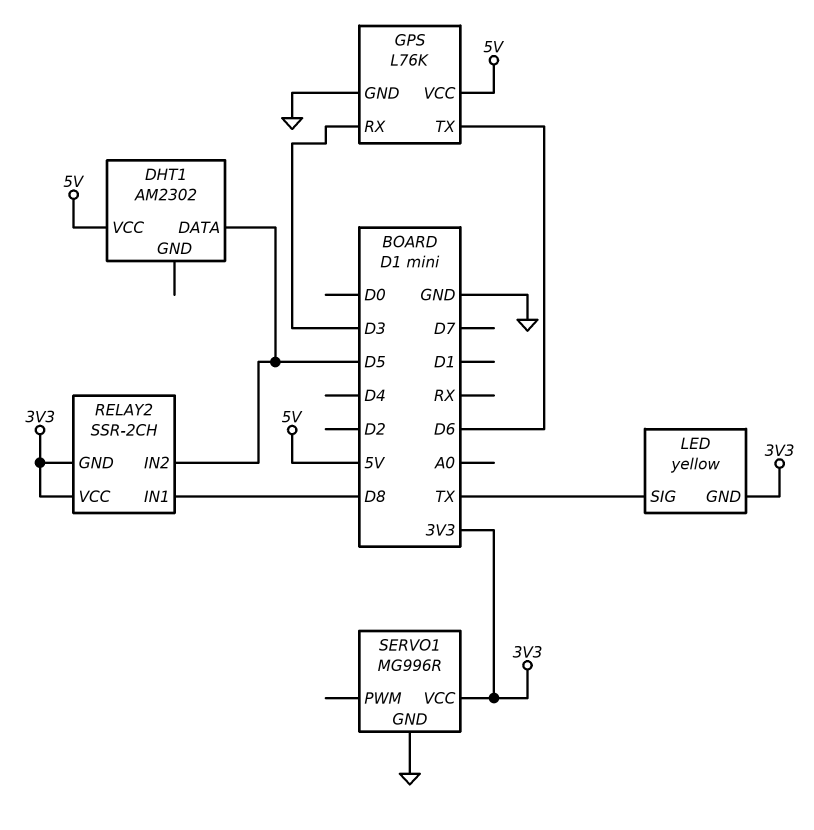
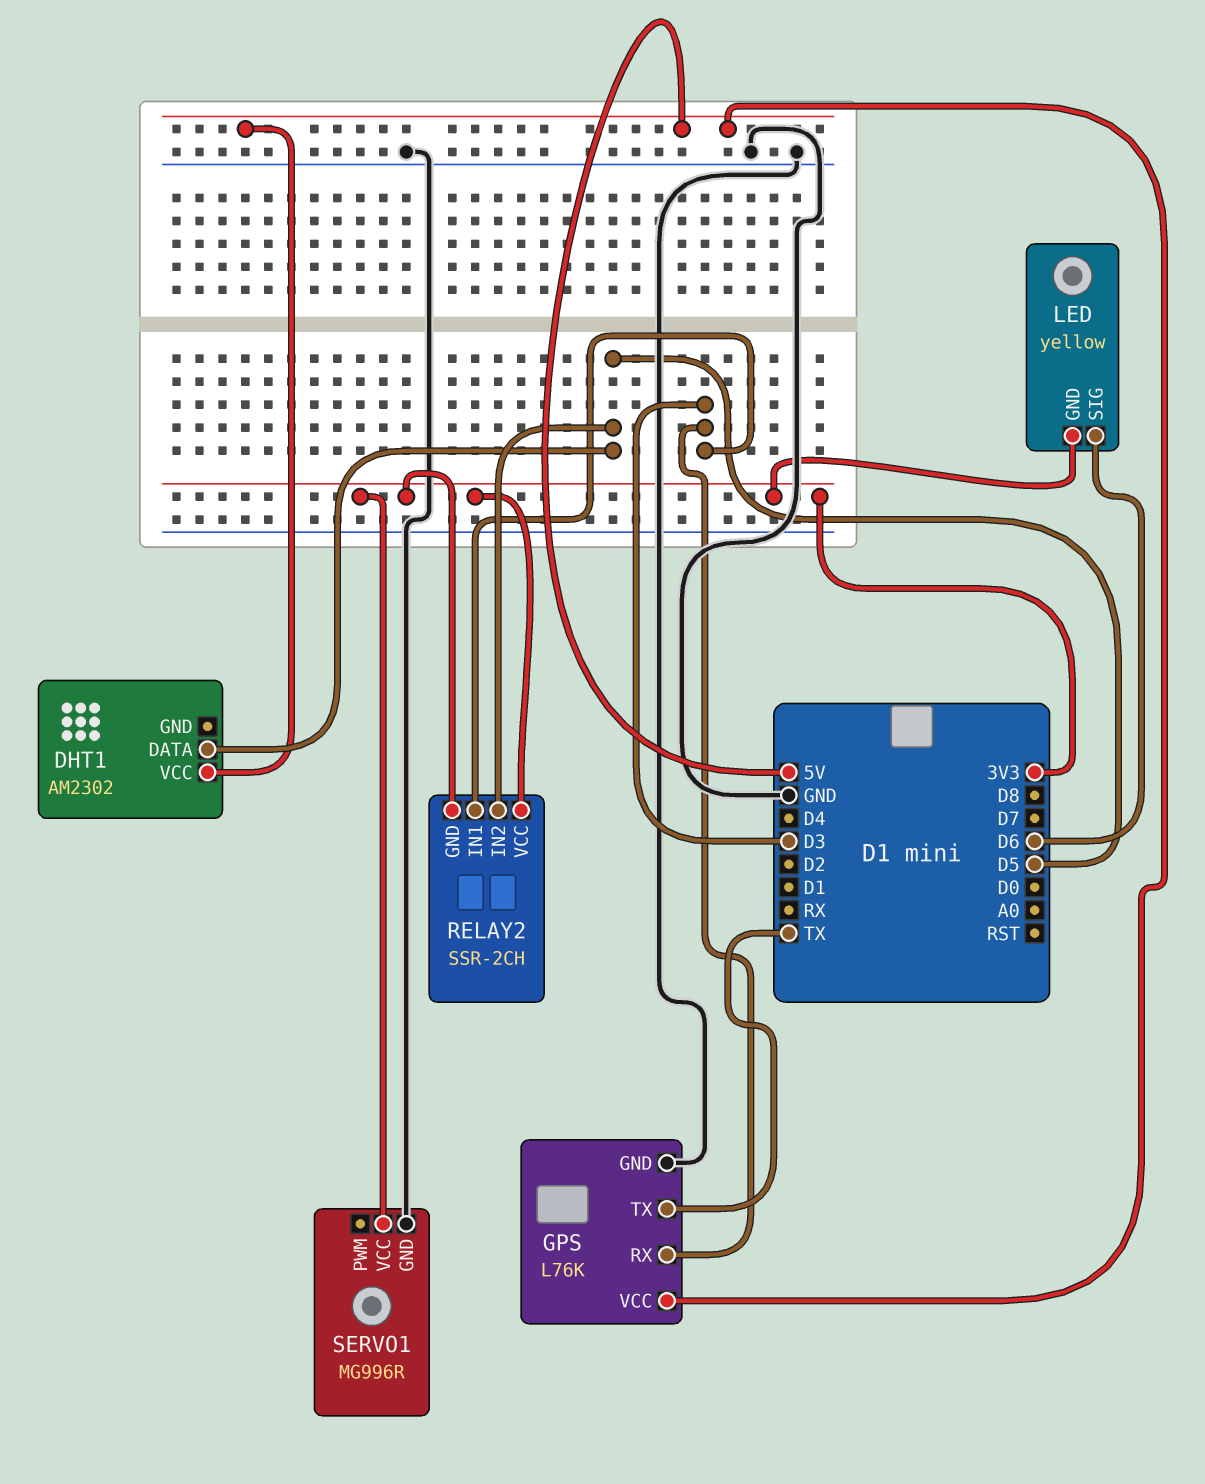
GPS pin TX: D6 -> TX
LED pin SIG: TX -> D6
RELAY2 pin IN1: D8 -> D3

